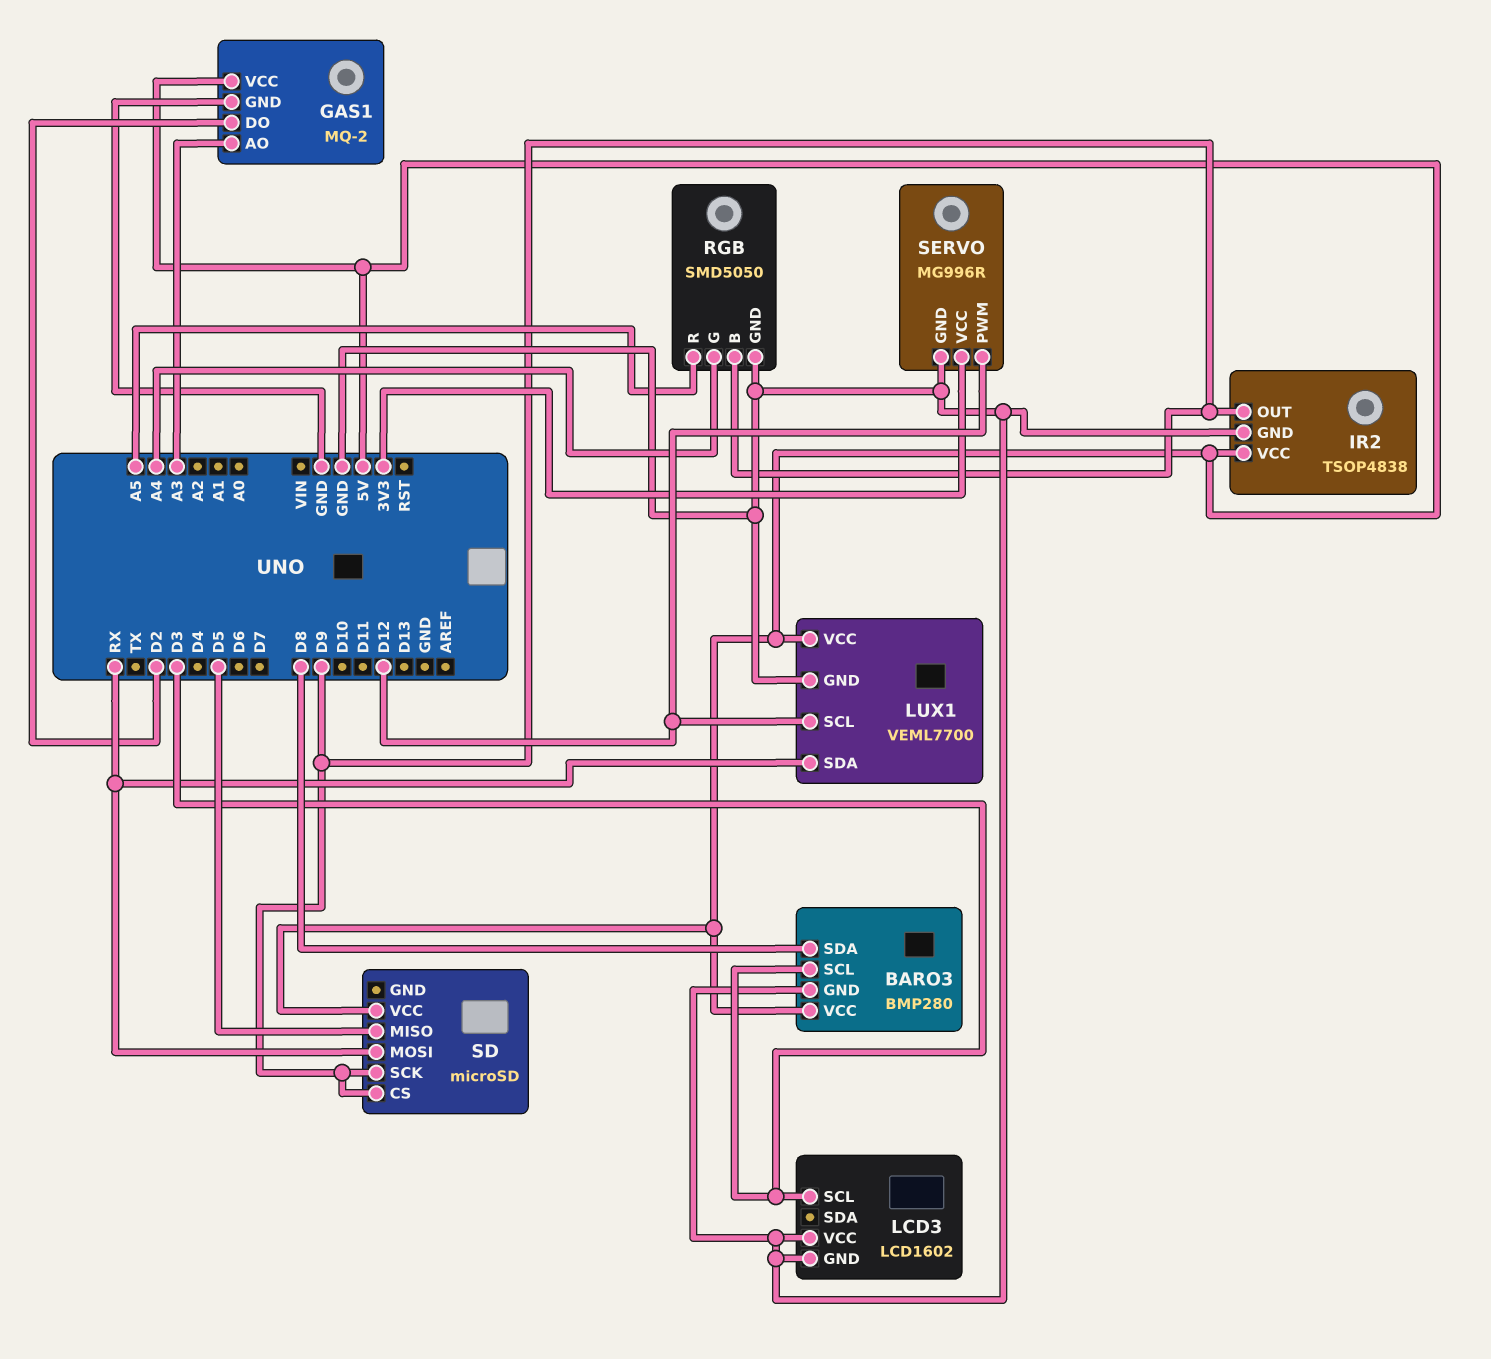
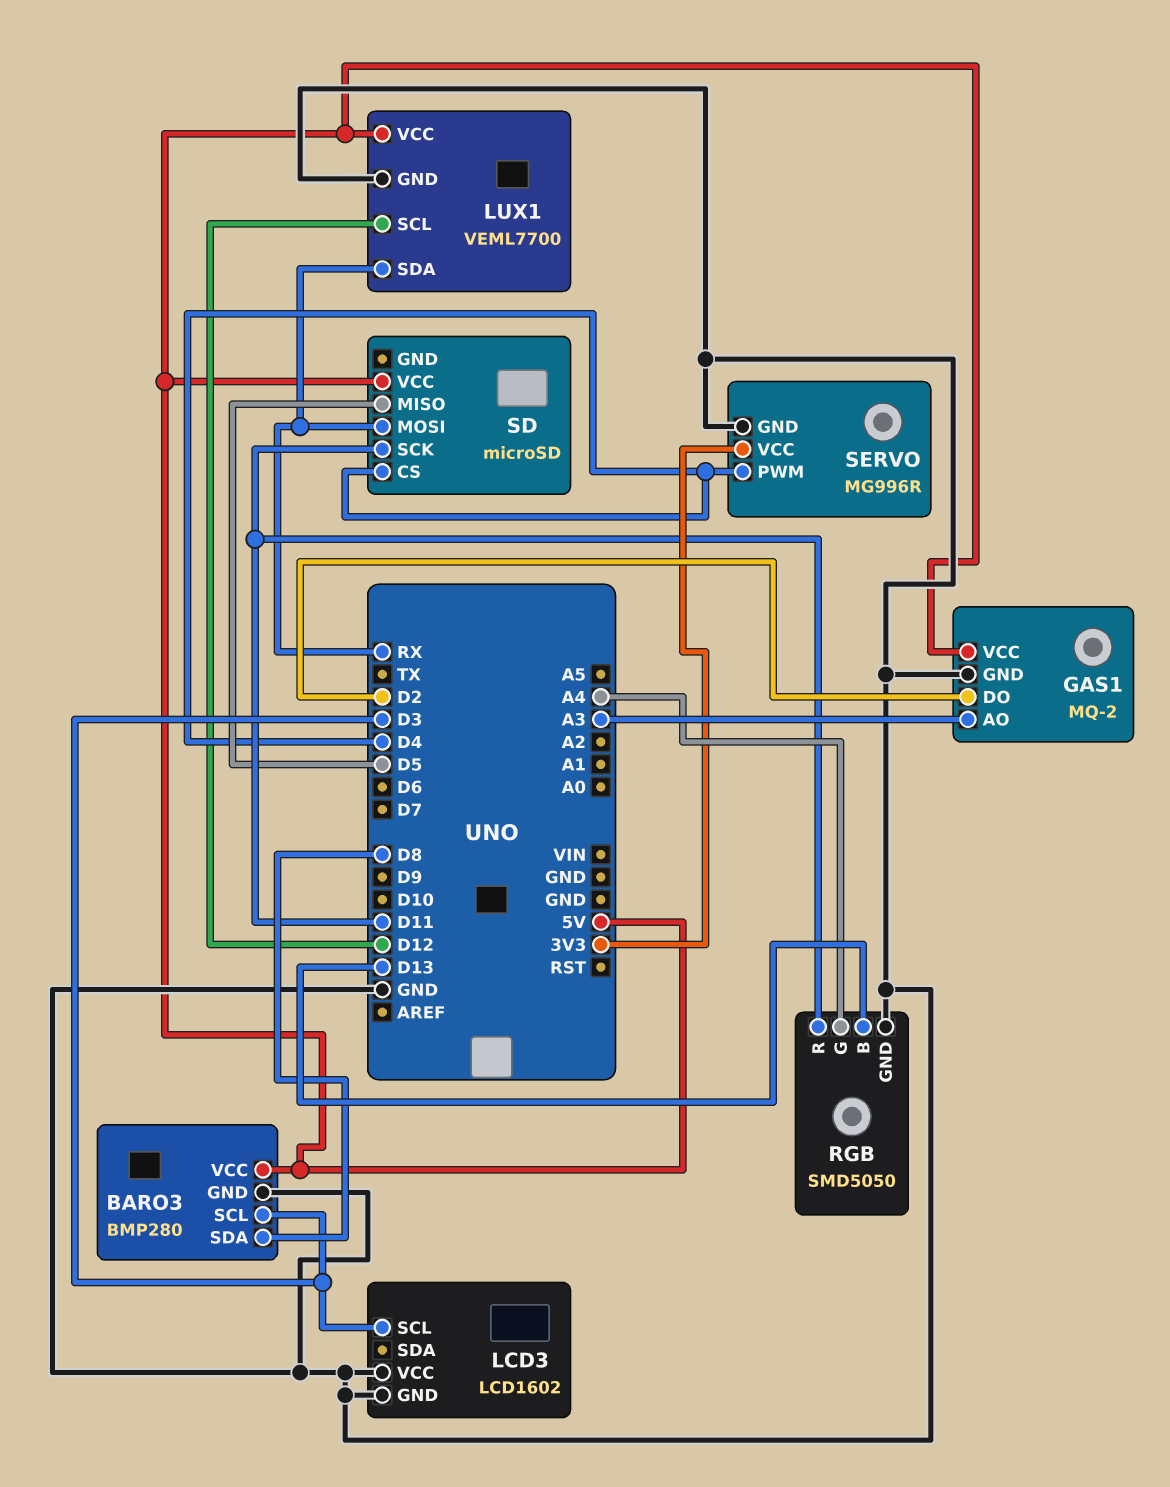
IR2: TSOP4838 -> none
IR2 pin GND: GND -> none
IR2 pin OUT: D9 -> none
IR2 pin VCC: 5V -> none
RGB pin B: D9 -> D13
RGB pin R: A5 -> D11
SD pin CS: D9 -> D4
SD pin SCK: D9 -> D11
SERVO pin PWM: D12 -> D4

